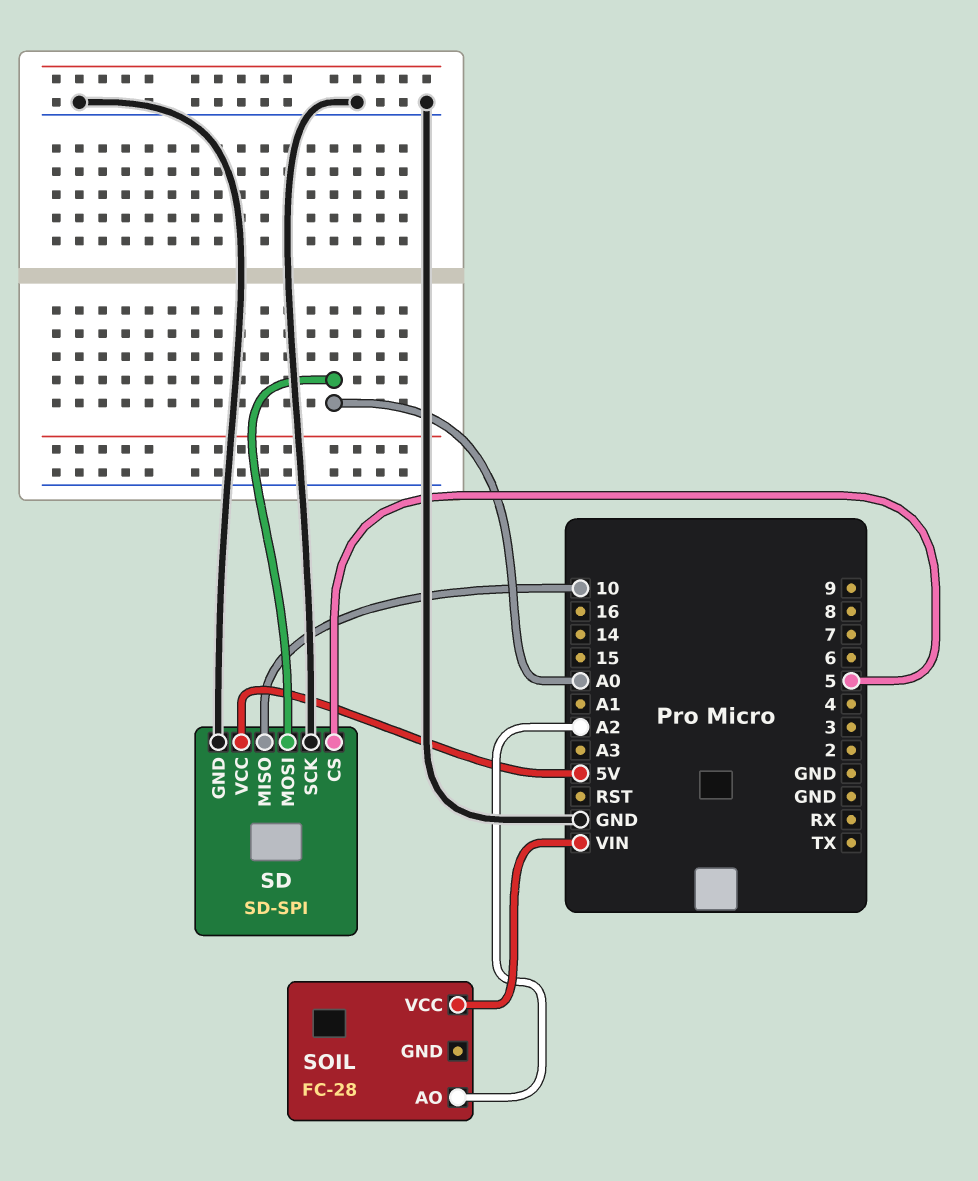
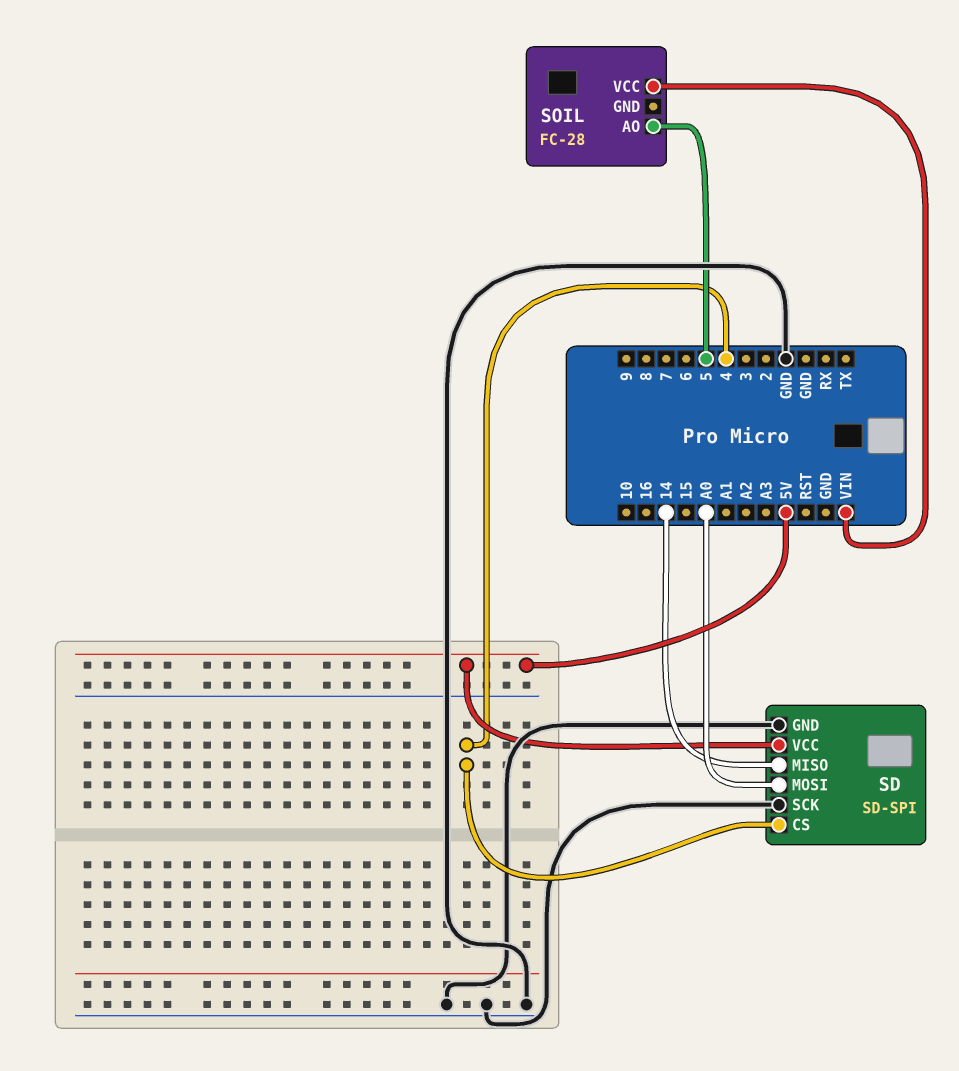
SD pin CS: 5 -> 4
SD pin MISO: 10 -> 14
SOIL pin AO: A2 -> 5

